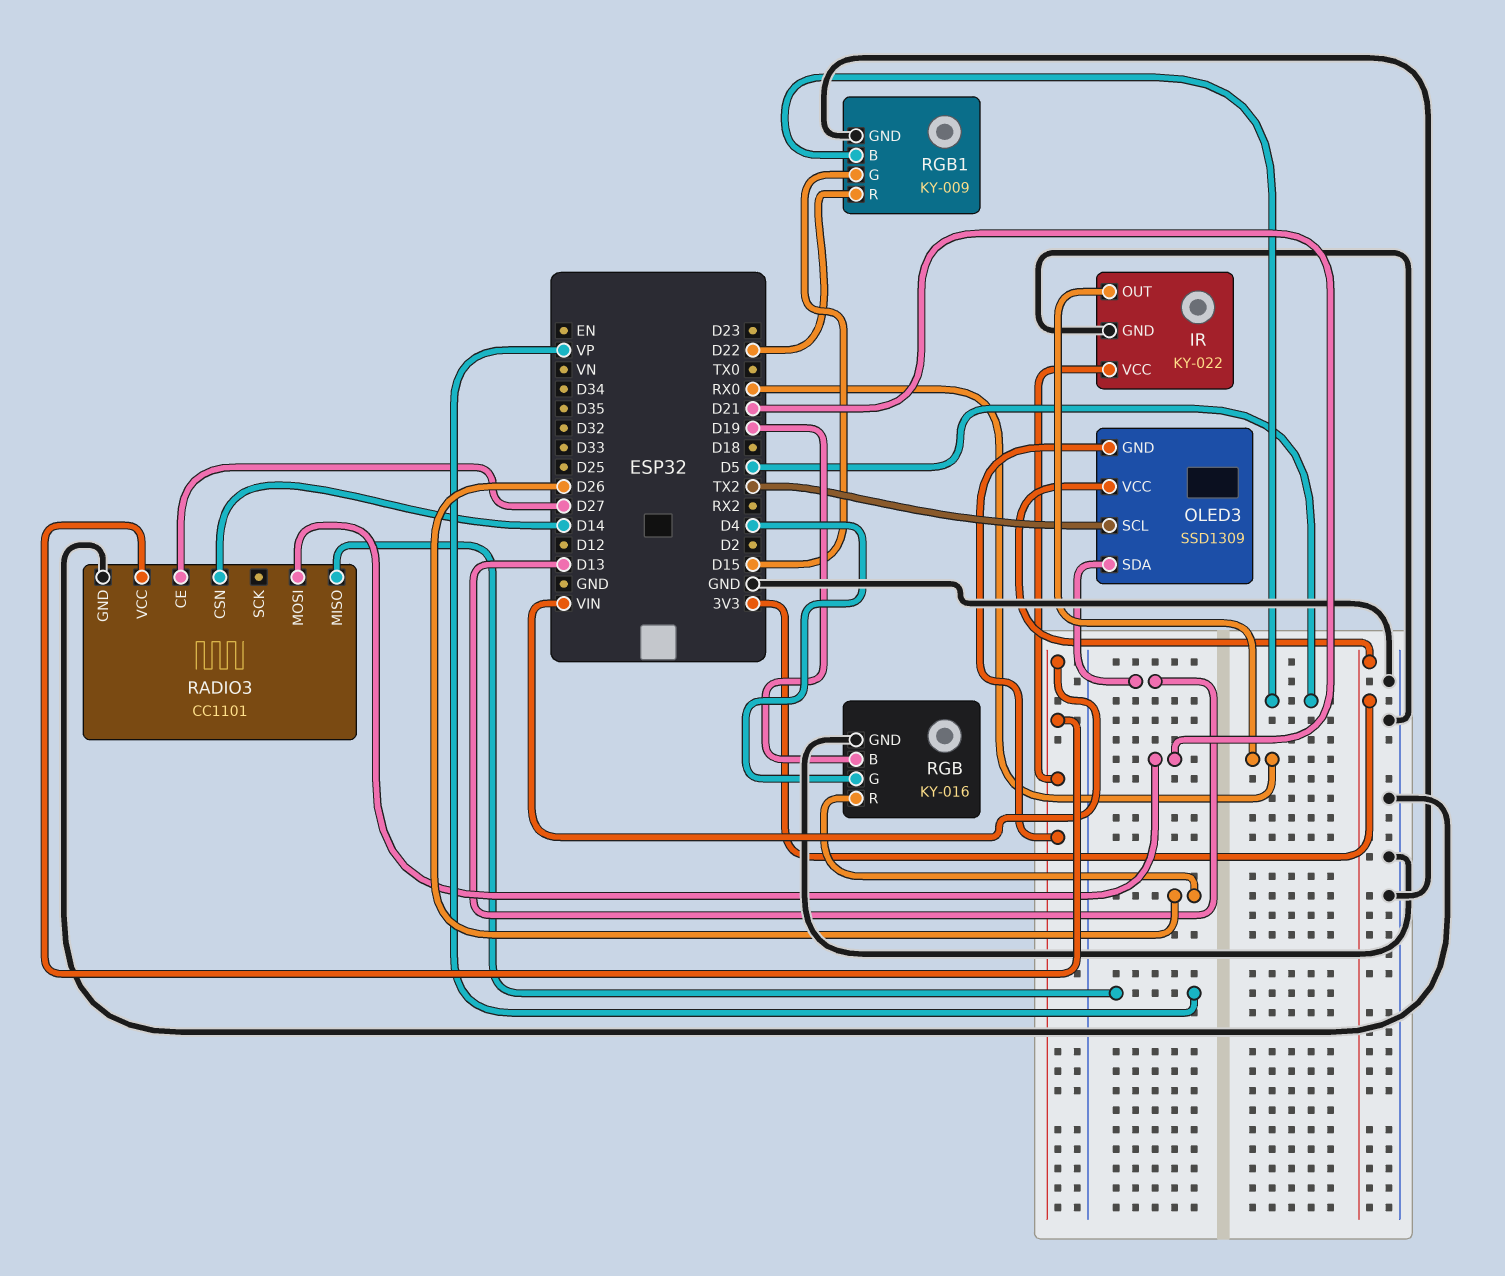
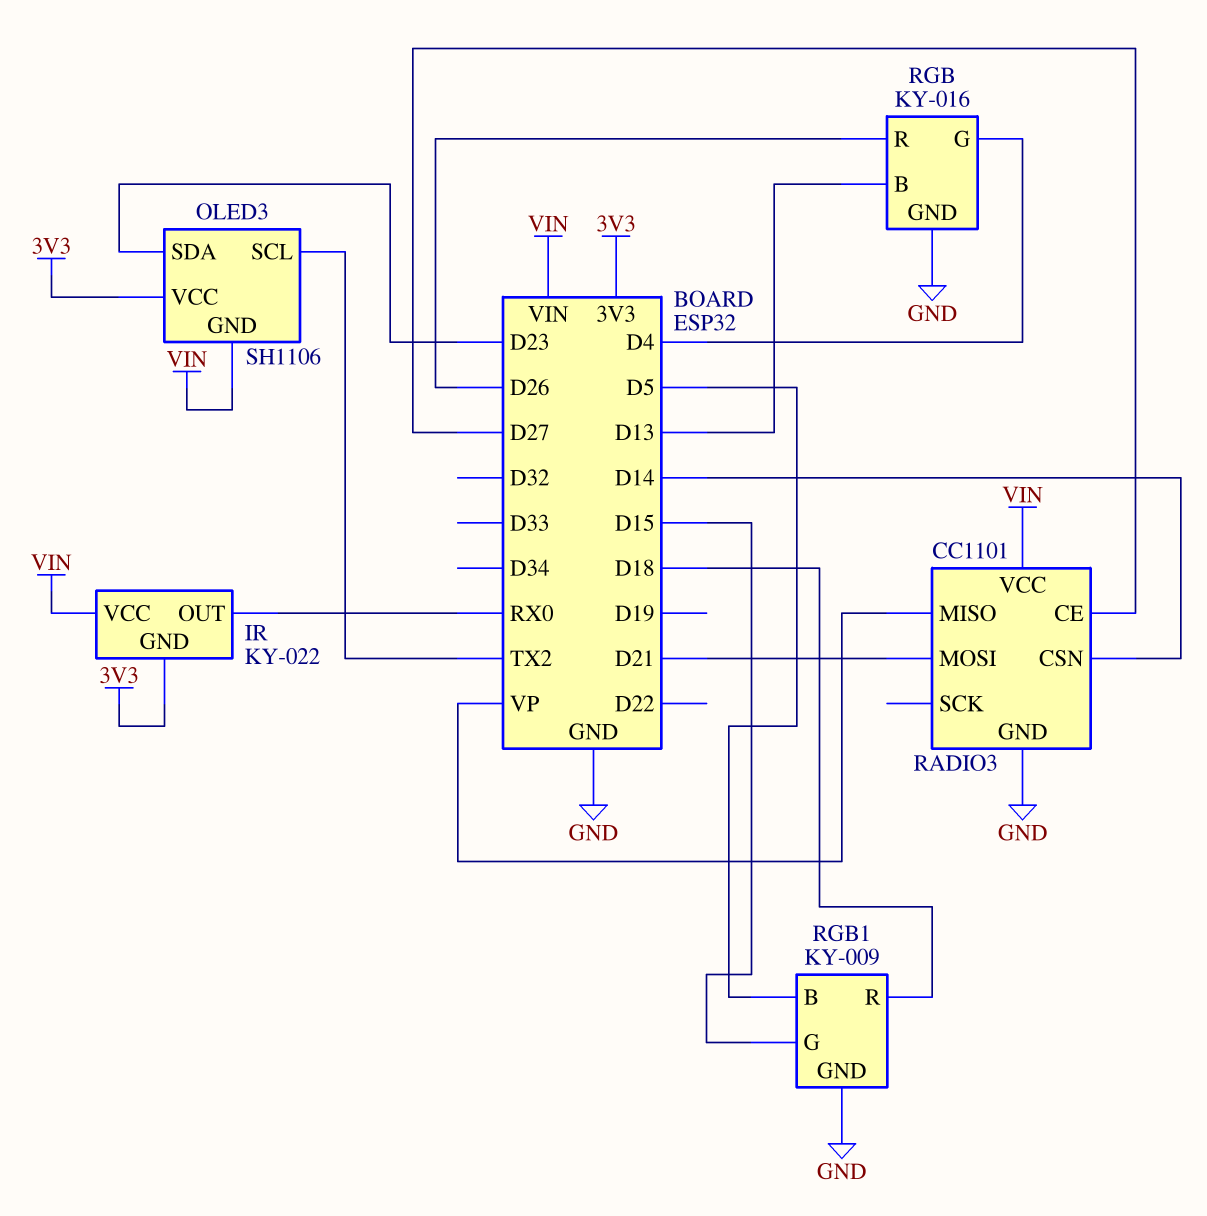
IR pin GND: GND -> 3V3
OLED3: SSD1309 -> SH1106
OLED3 pin SDA: D13 -> D23
RGB pin B: D19 -> D13
RGB1 pin R: D22 -> D18

